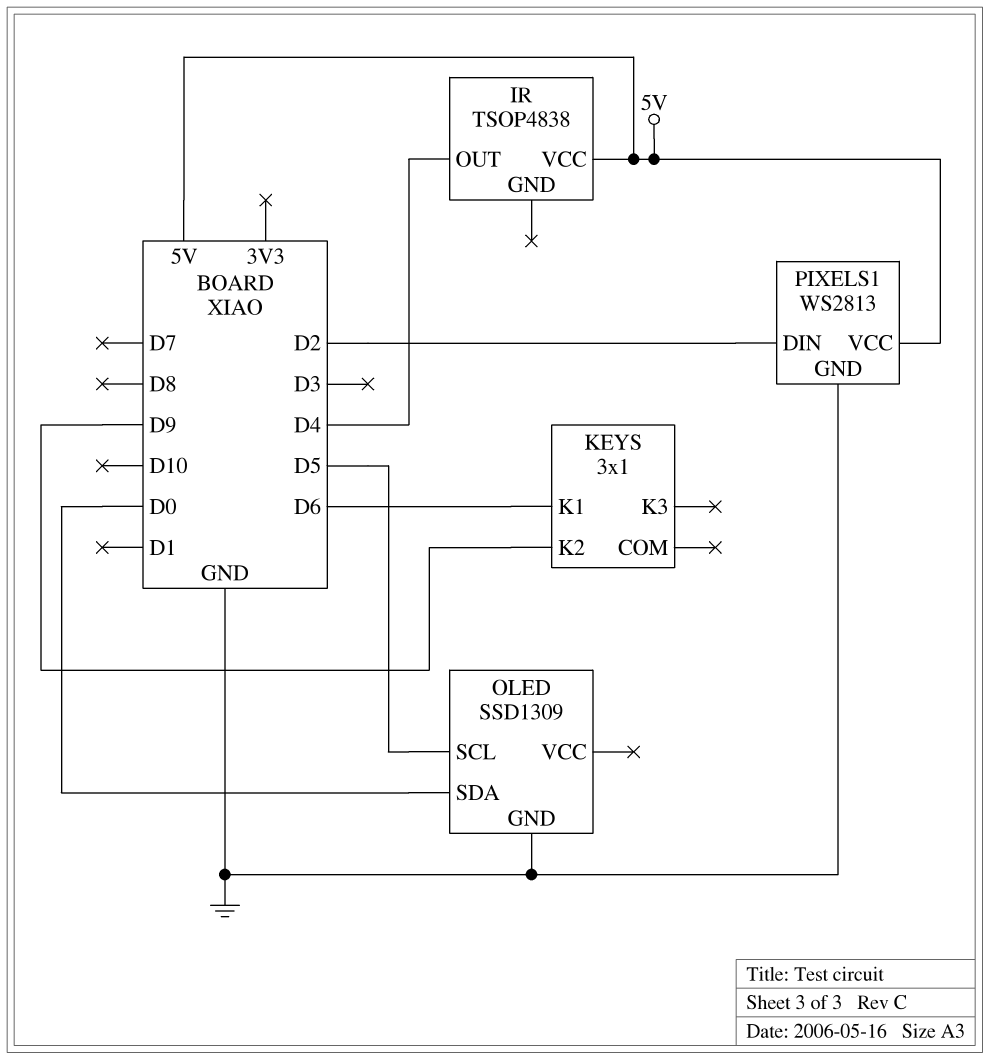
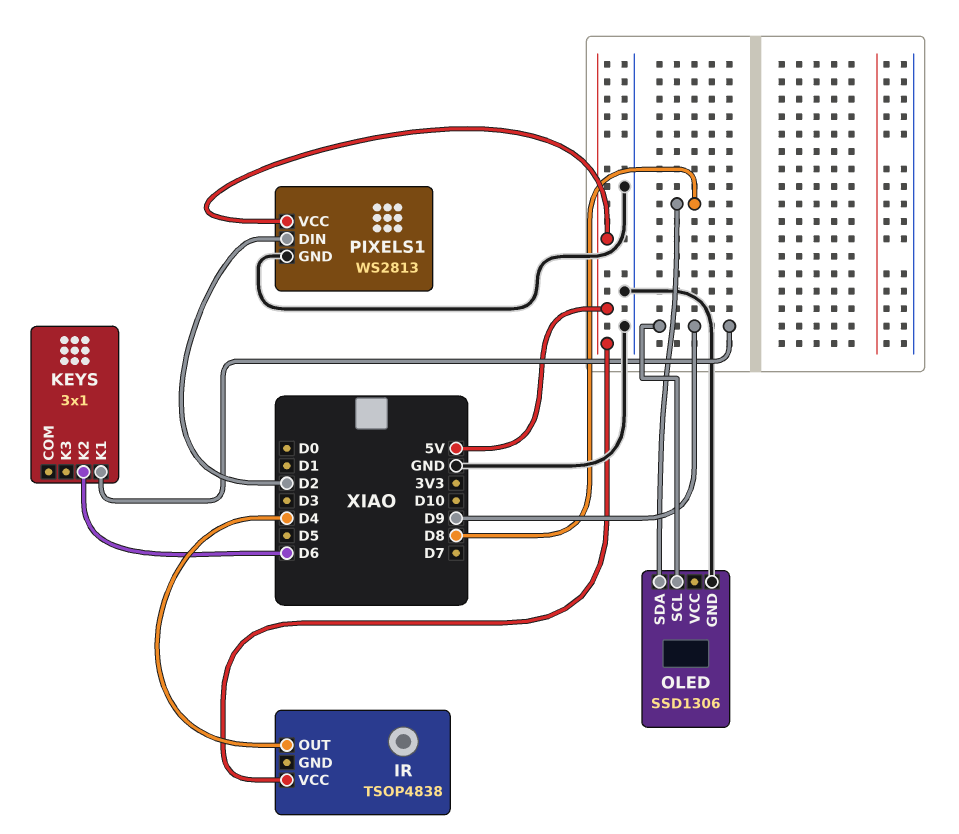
KEYS pin K1: D6 -> D9
KEYS pin K2: D9 -> D6
OLED: SSD1309 -> SSD1306
OLED pin SCL: D5 -> D9
OLED pin SDA: D0 -> D8

